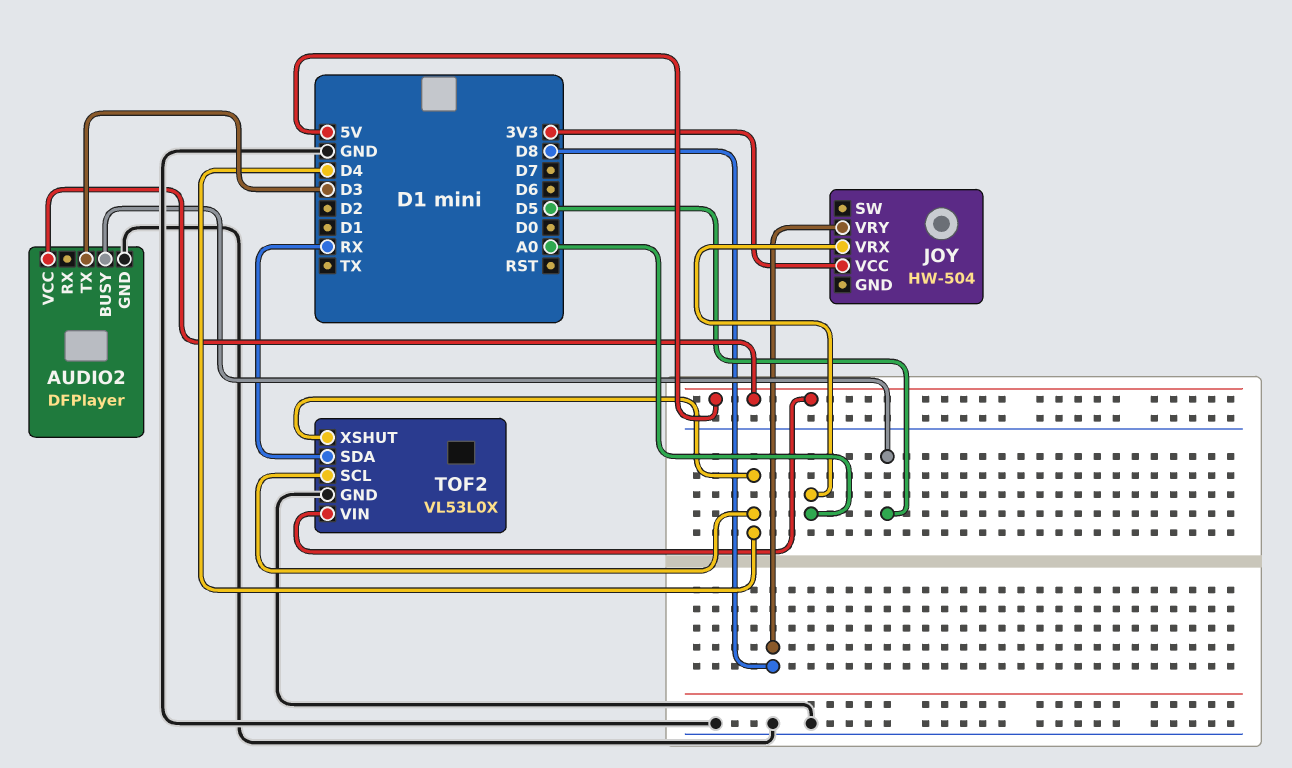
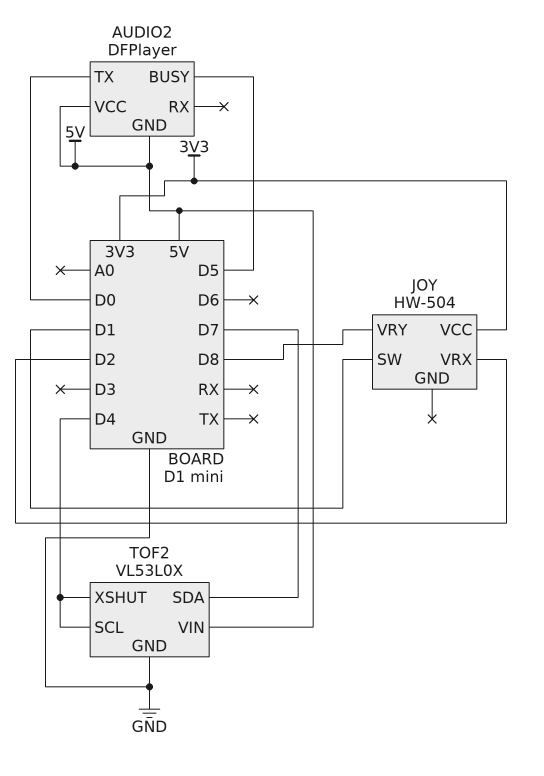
AUDIO2 pin GND: GND -> 5V
AUDIO2 pin TX: D3 -> D0
JOY pin SW: none -> D1
JOY pin VRX: A0 -> D2
TOF2 pin SDA: RX -> D7

